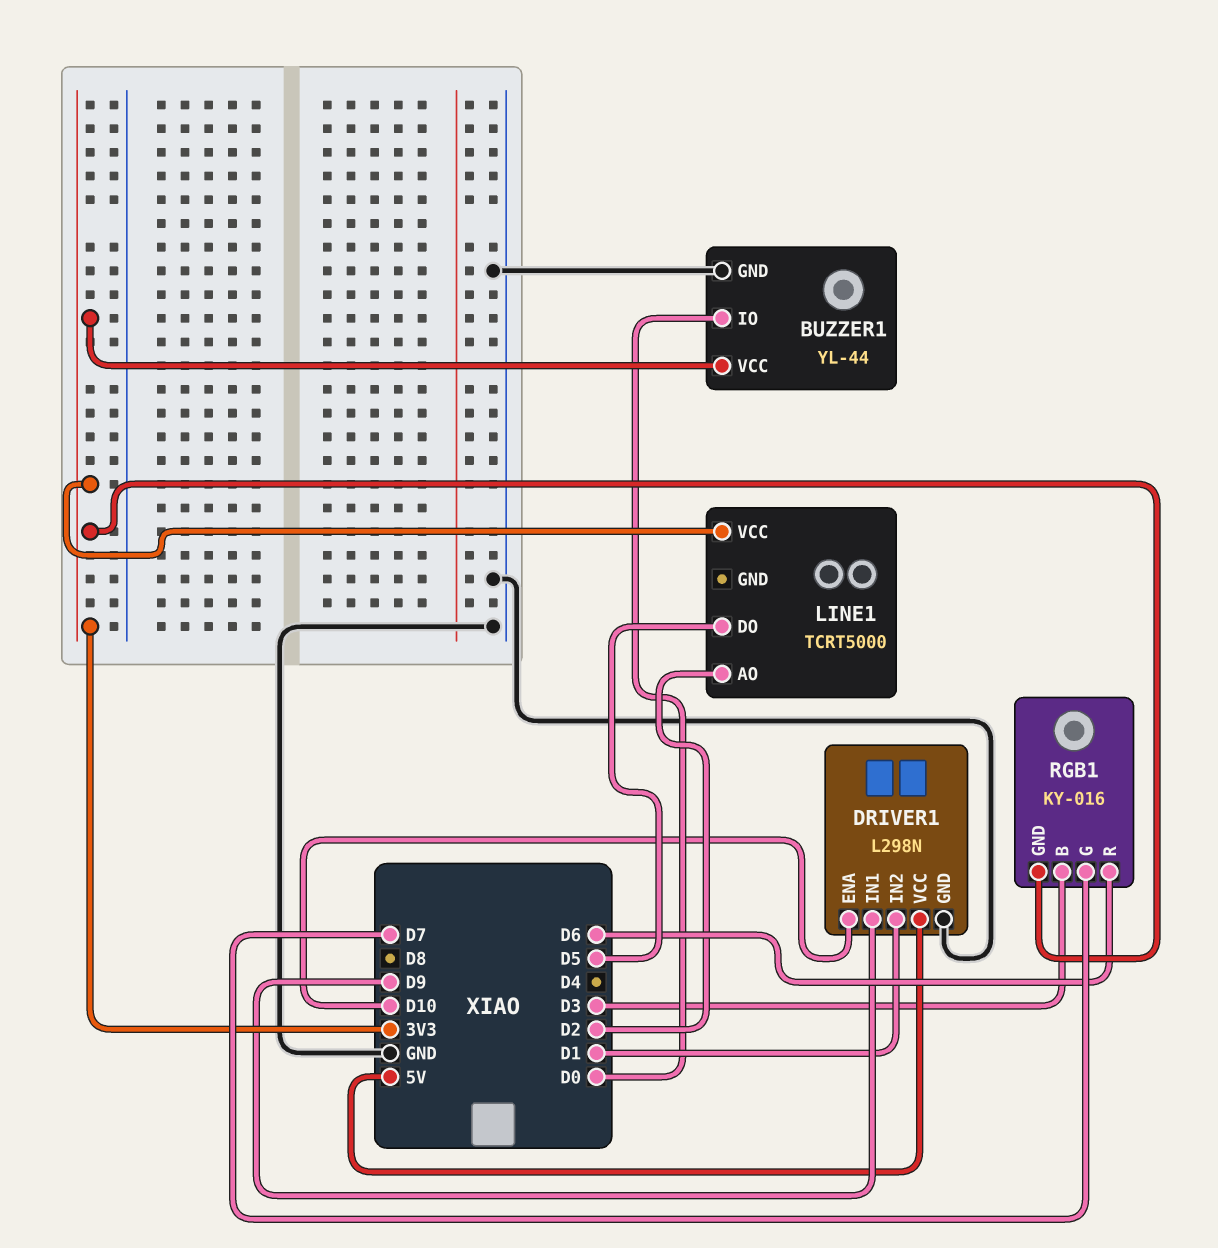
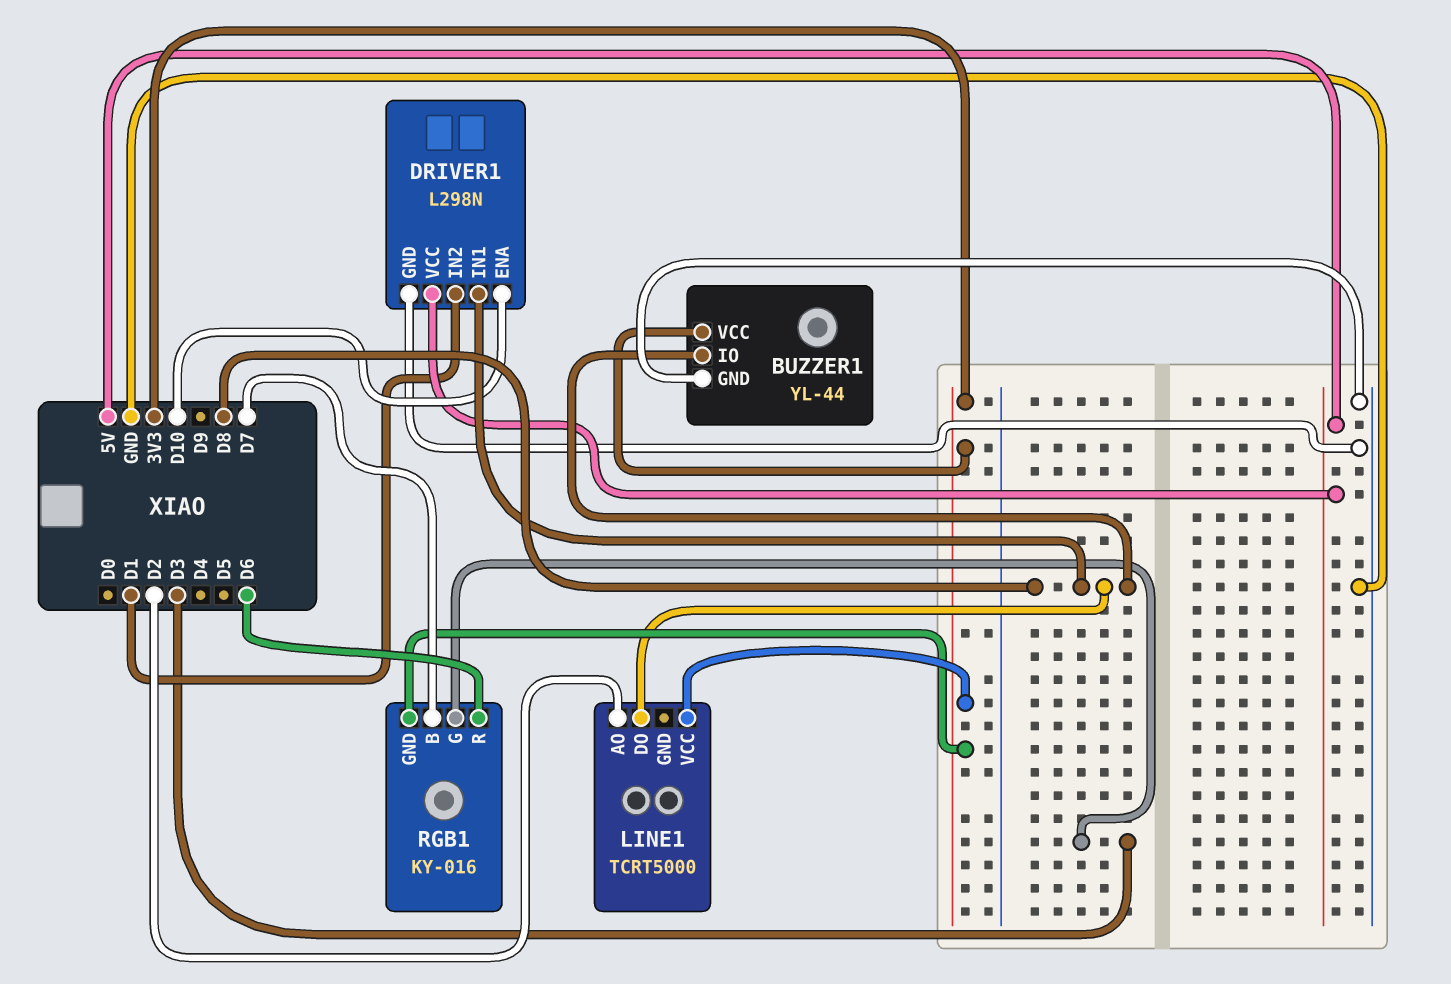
BUZZER1 pin IO: D0 -> D8
DRIVER1 pin IN1: D9 -> D8
LINE1 pin DO: D5 -> D8
RGB1 pin B: D3 -> D7
RGB1 pin G: D7 -> D3

